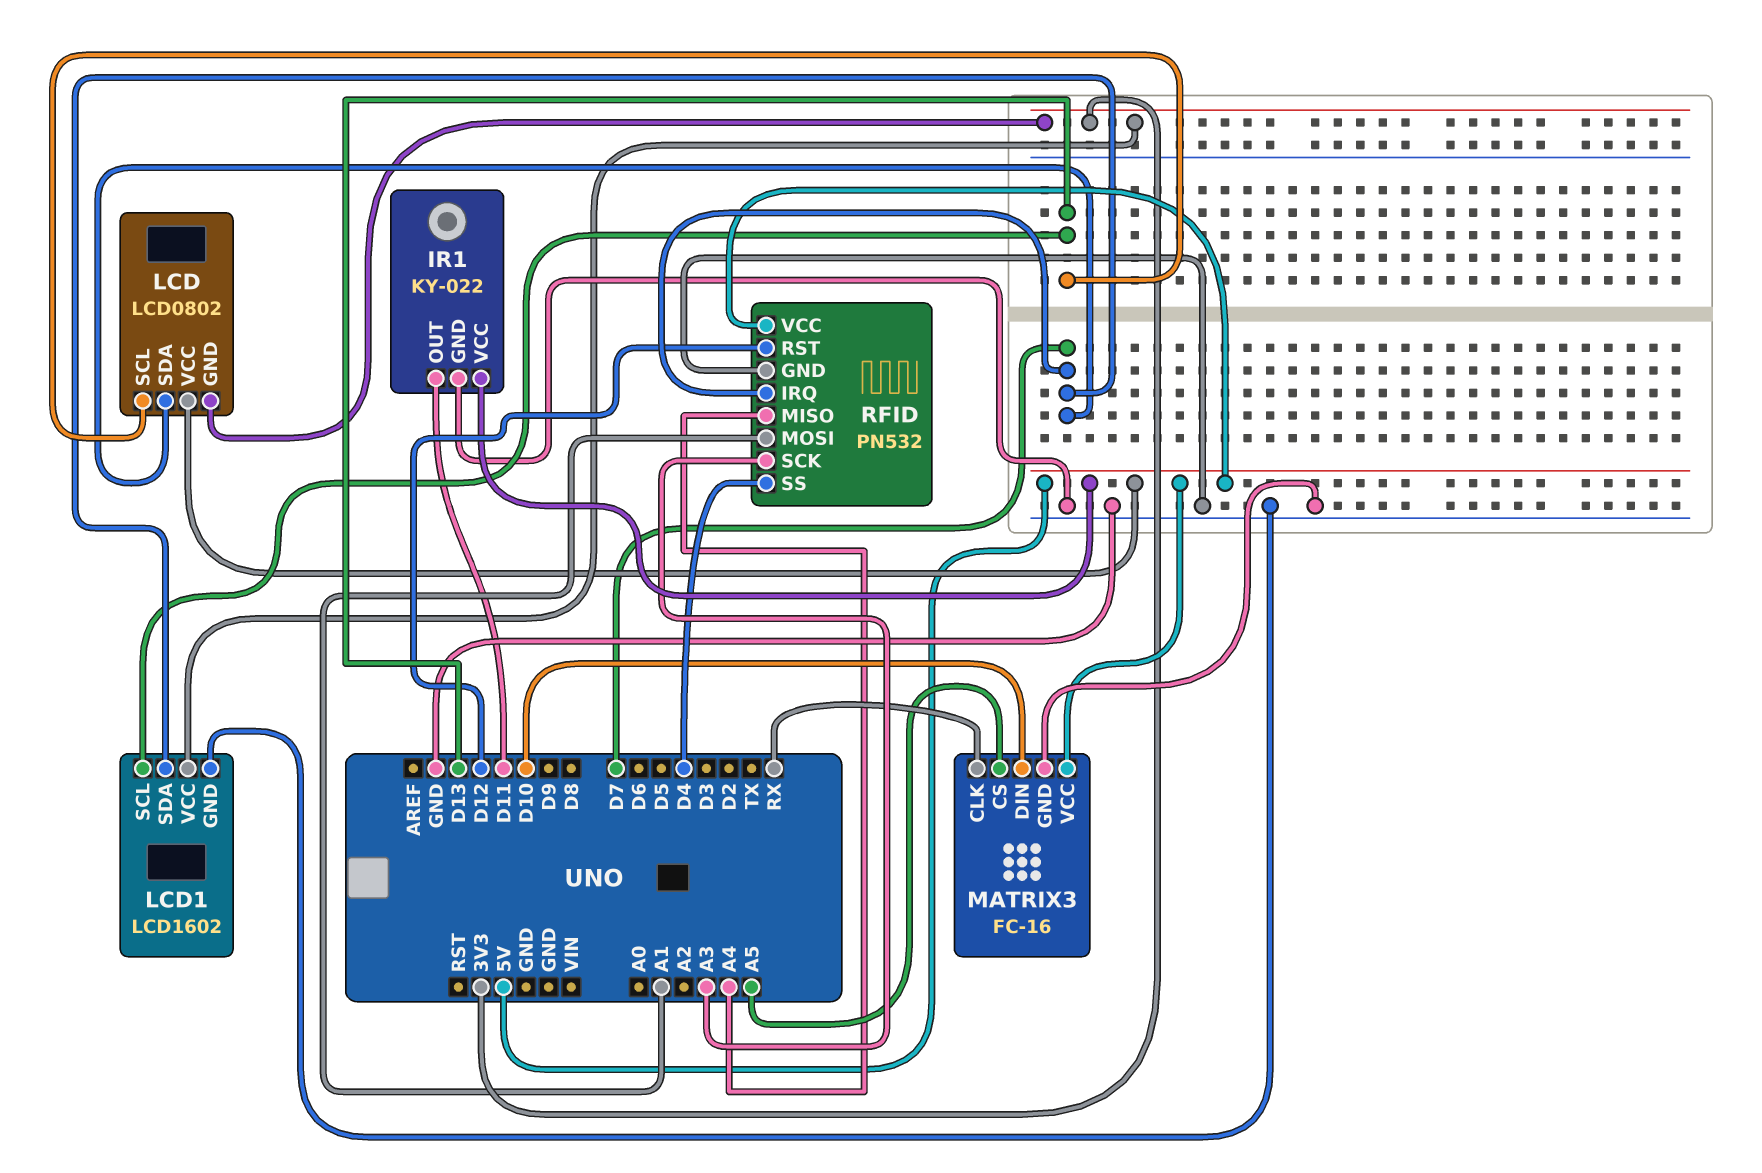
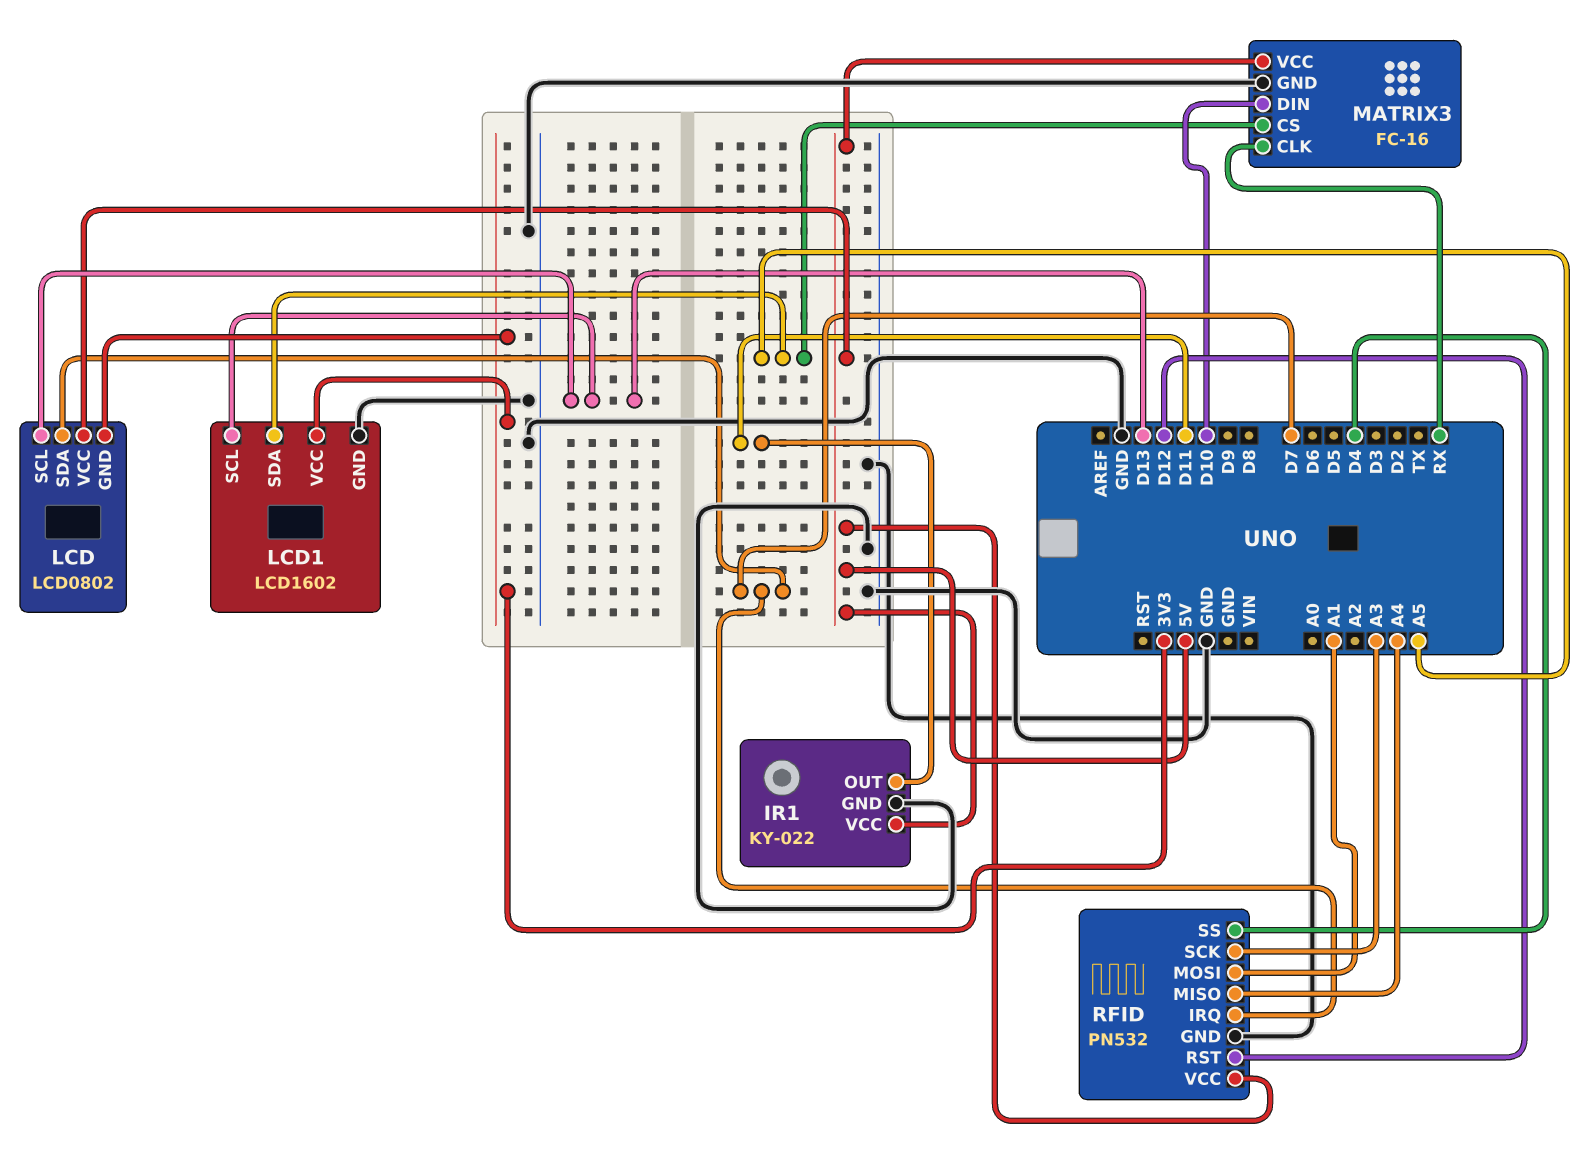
LCD1 pin SDA: D7 -> A5

